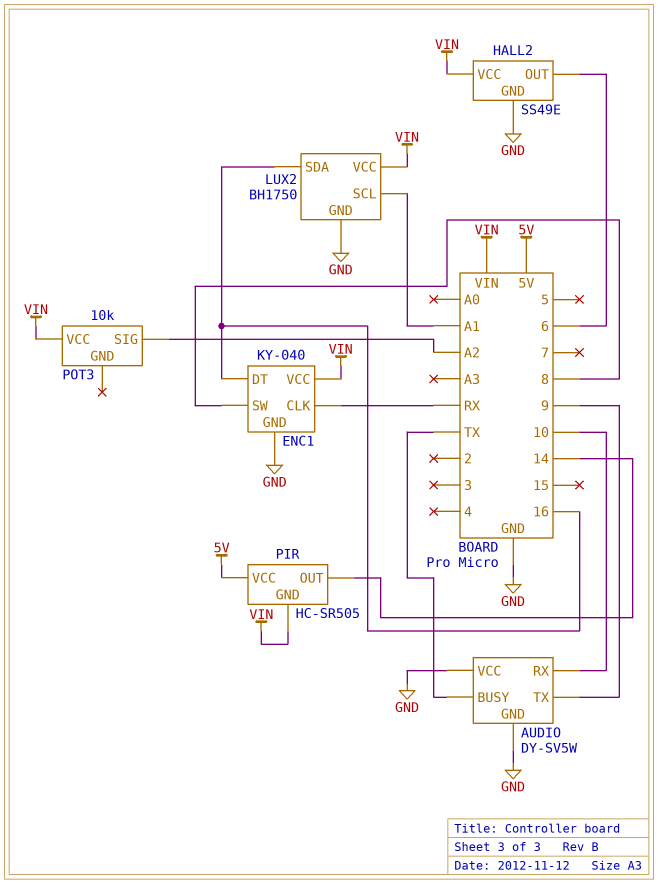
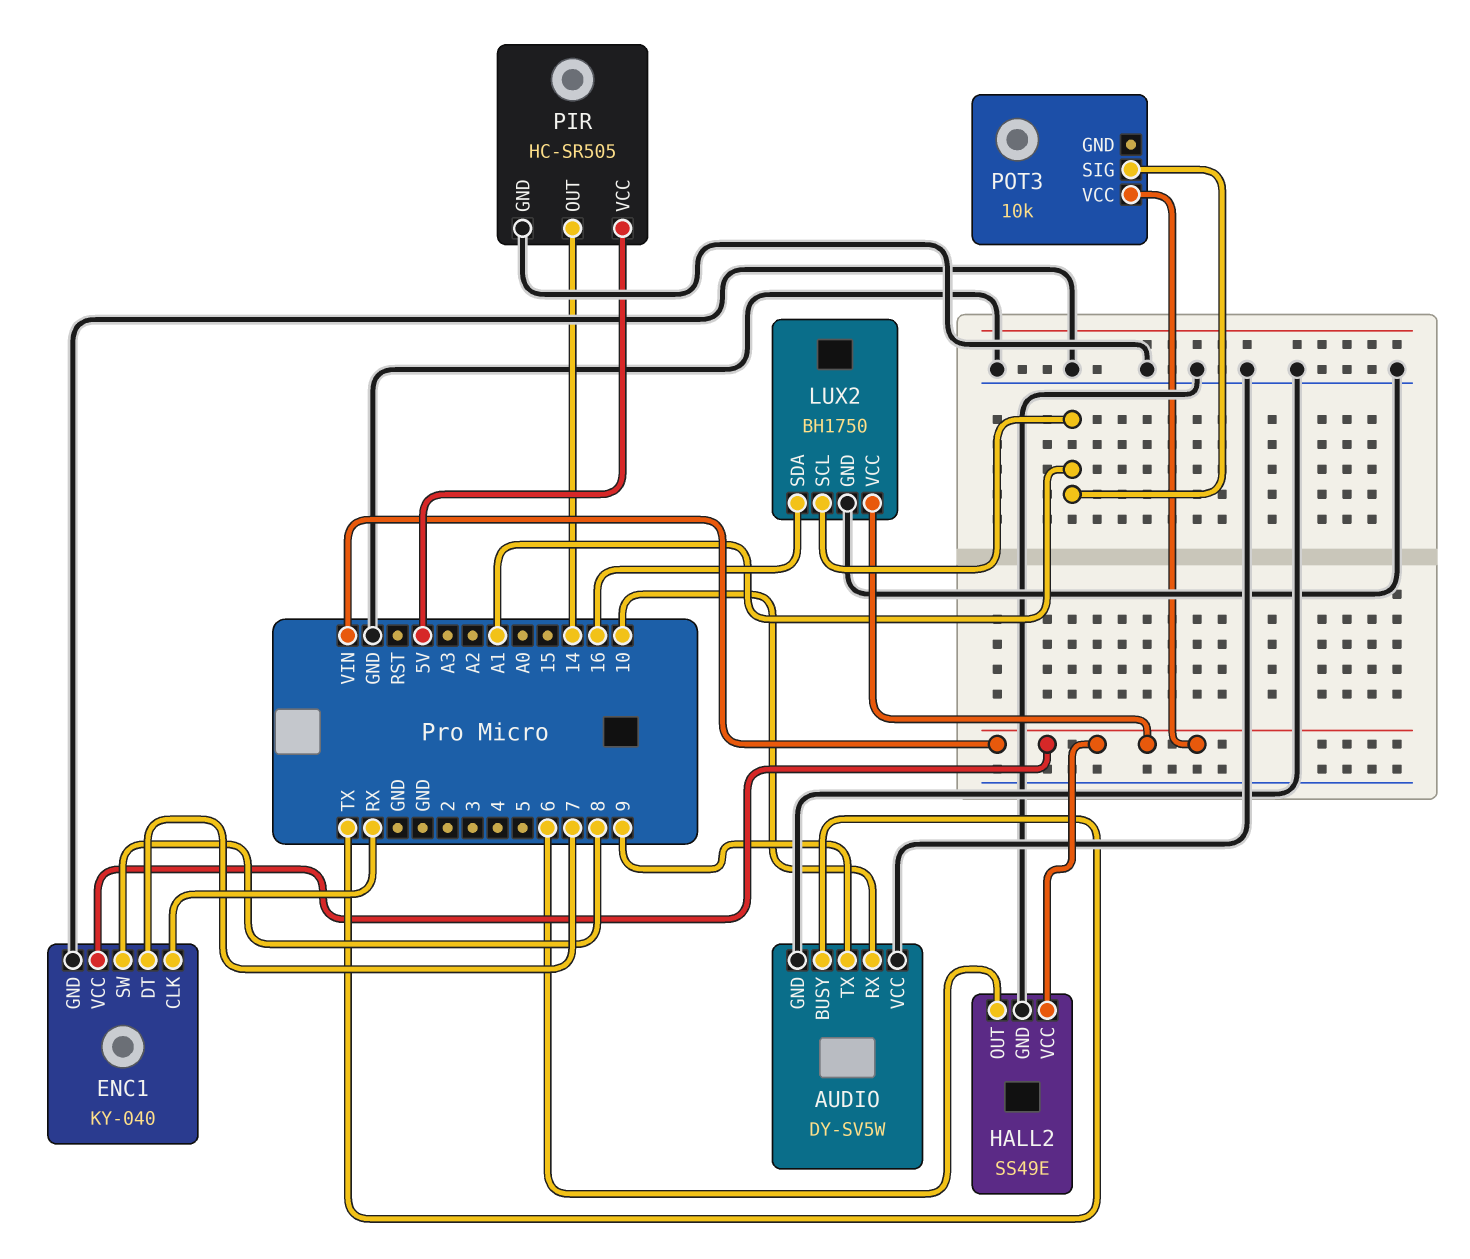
ENC1 pin DT: 16 -> 7
PIR pin GND: VIN -> GND
POT3 pin SIG: A2 -> A1

